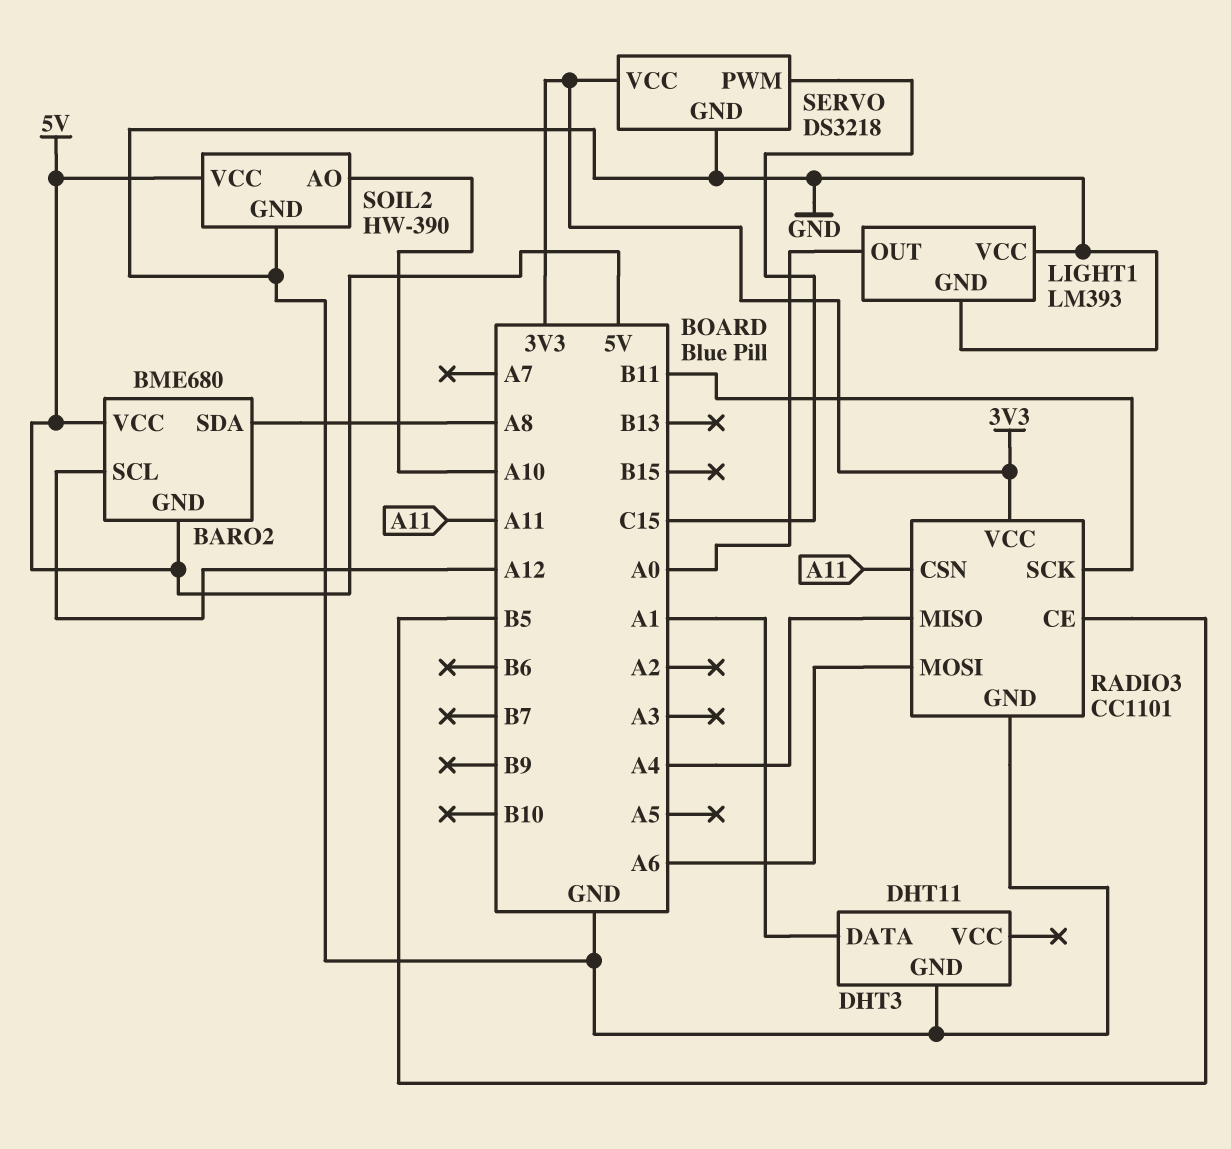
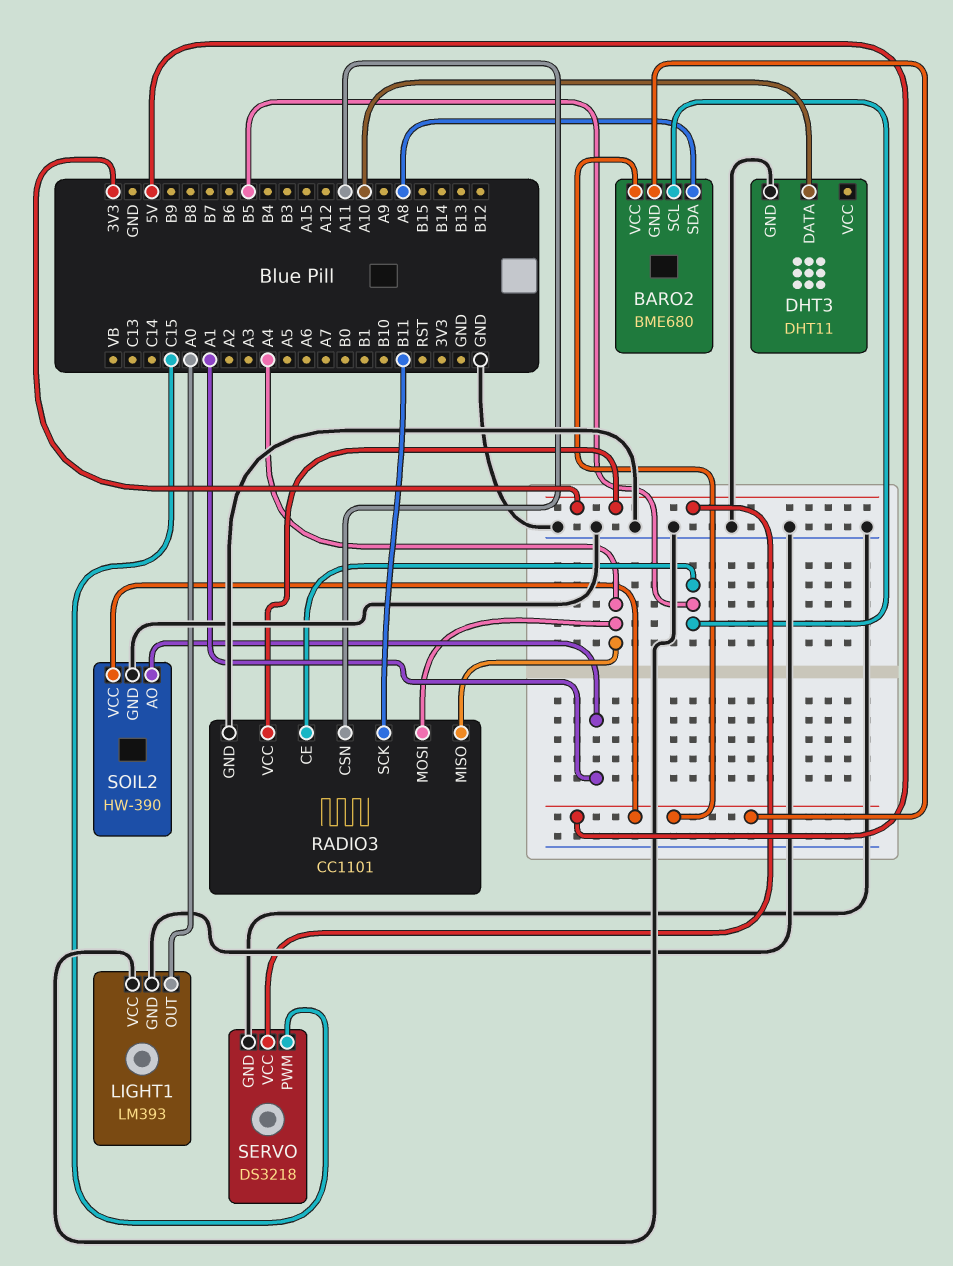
BARO2 pin SCL: A12 -> B5
DHT3 pin DATA: A1 -> A10
RADIO3 pin MOSI: A6 -> A4
SOIL2 pin AO: A10 -> A1

